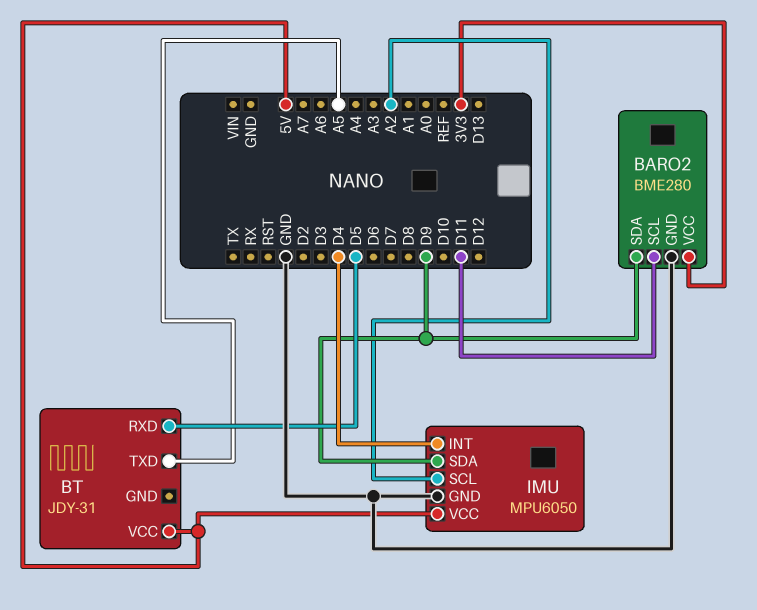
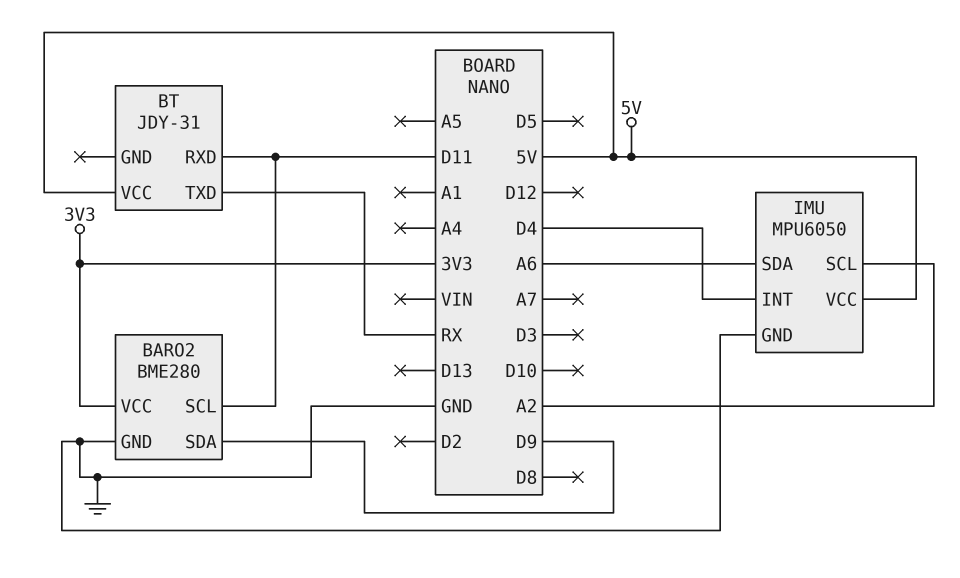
BT pin RXD: D5 -> D11
BT pin TXD: A5 -> RX
IMU pin SDA: D9 -> A6

